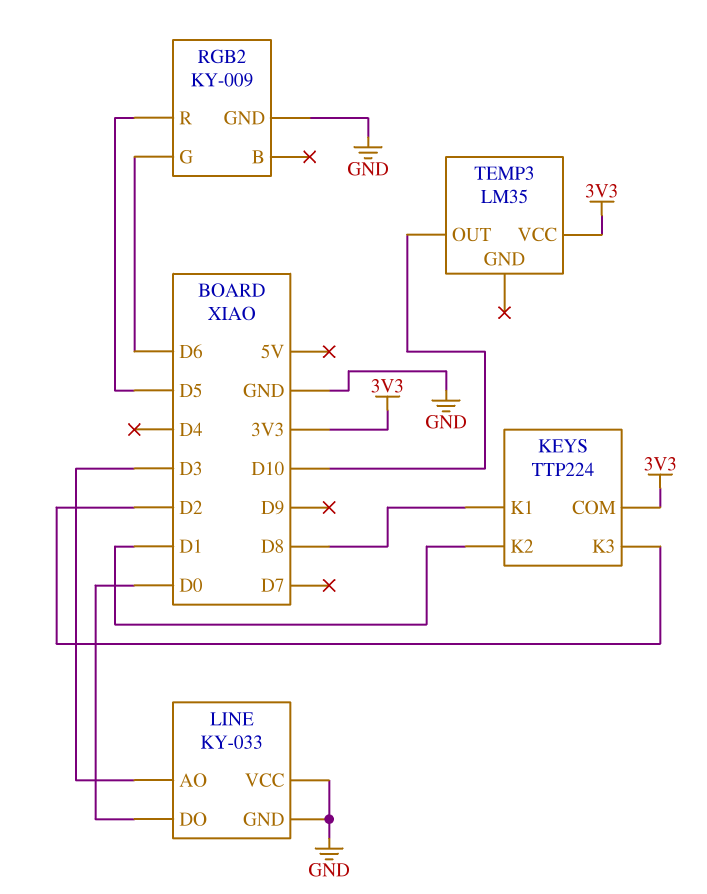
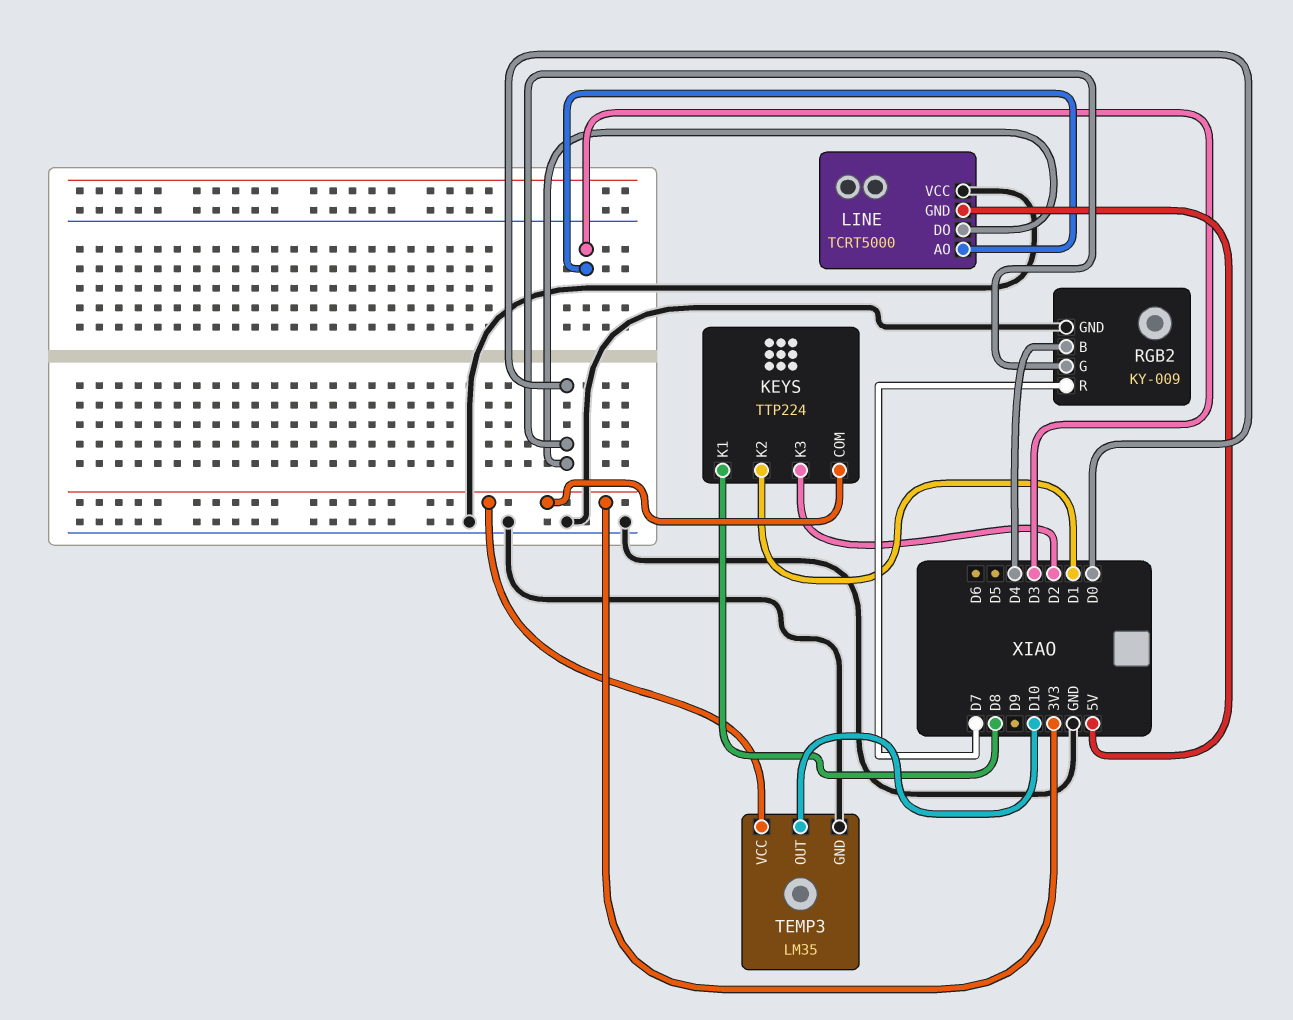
LINE: KY-033 -> TCRT5000
LINE pin GND: GND -> 5V
RGB2 pin B: none -> D4
RGB2 pin G: D6 -> D0
RGB2 pin R: D5 -> D7
TEMP3 pin GND: none -> GND

